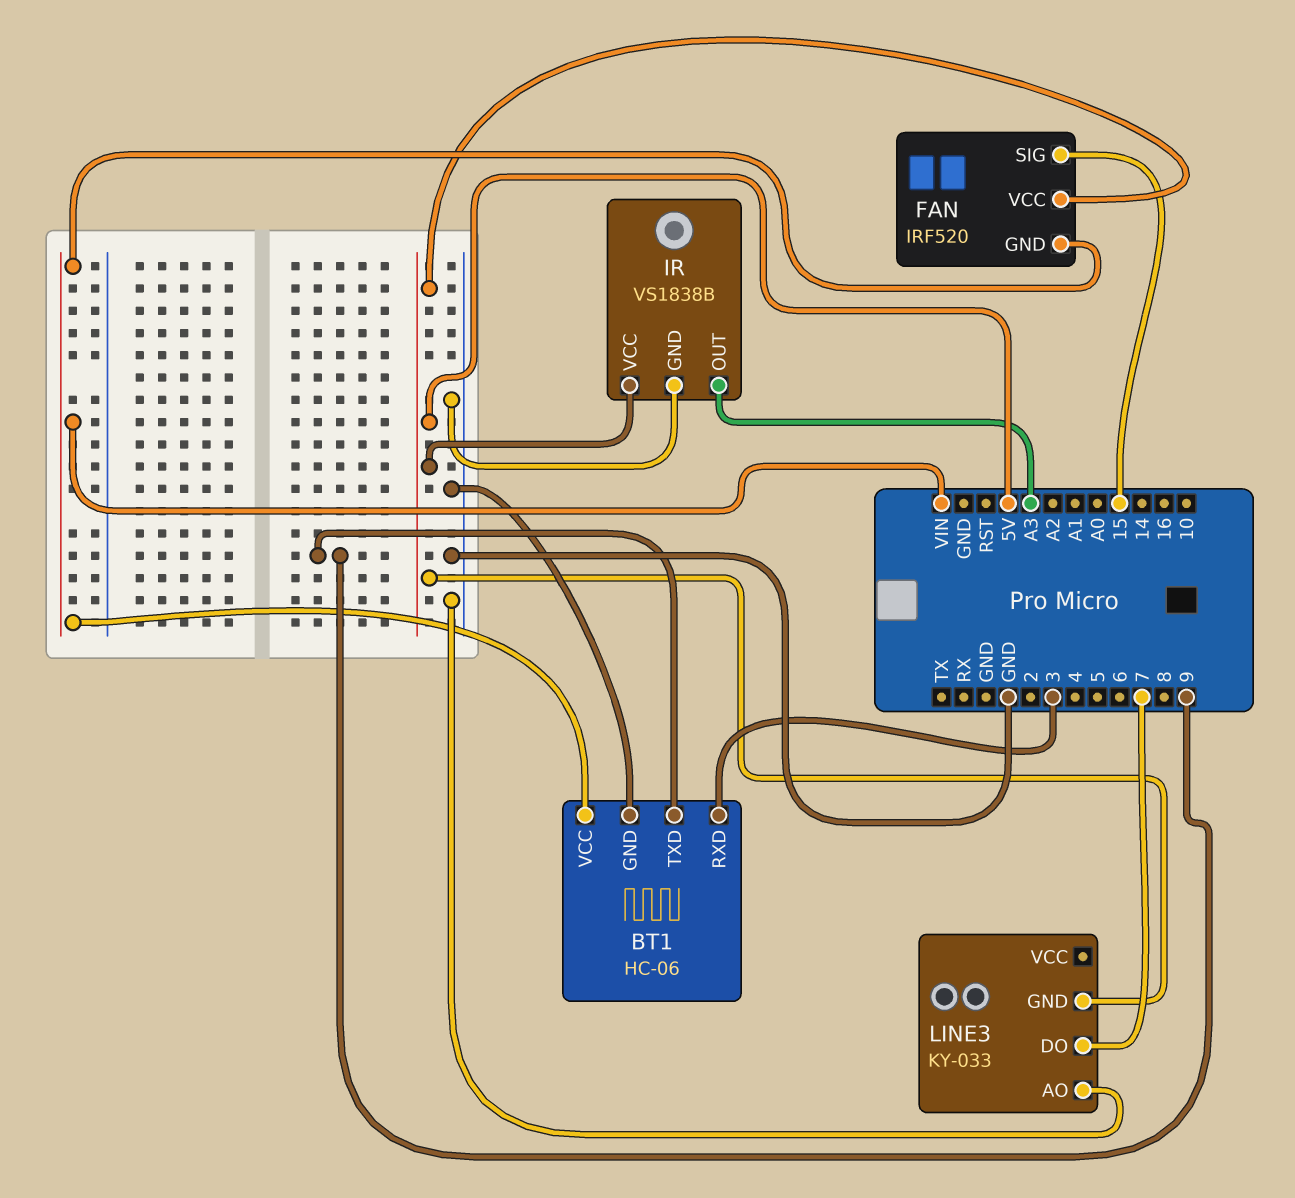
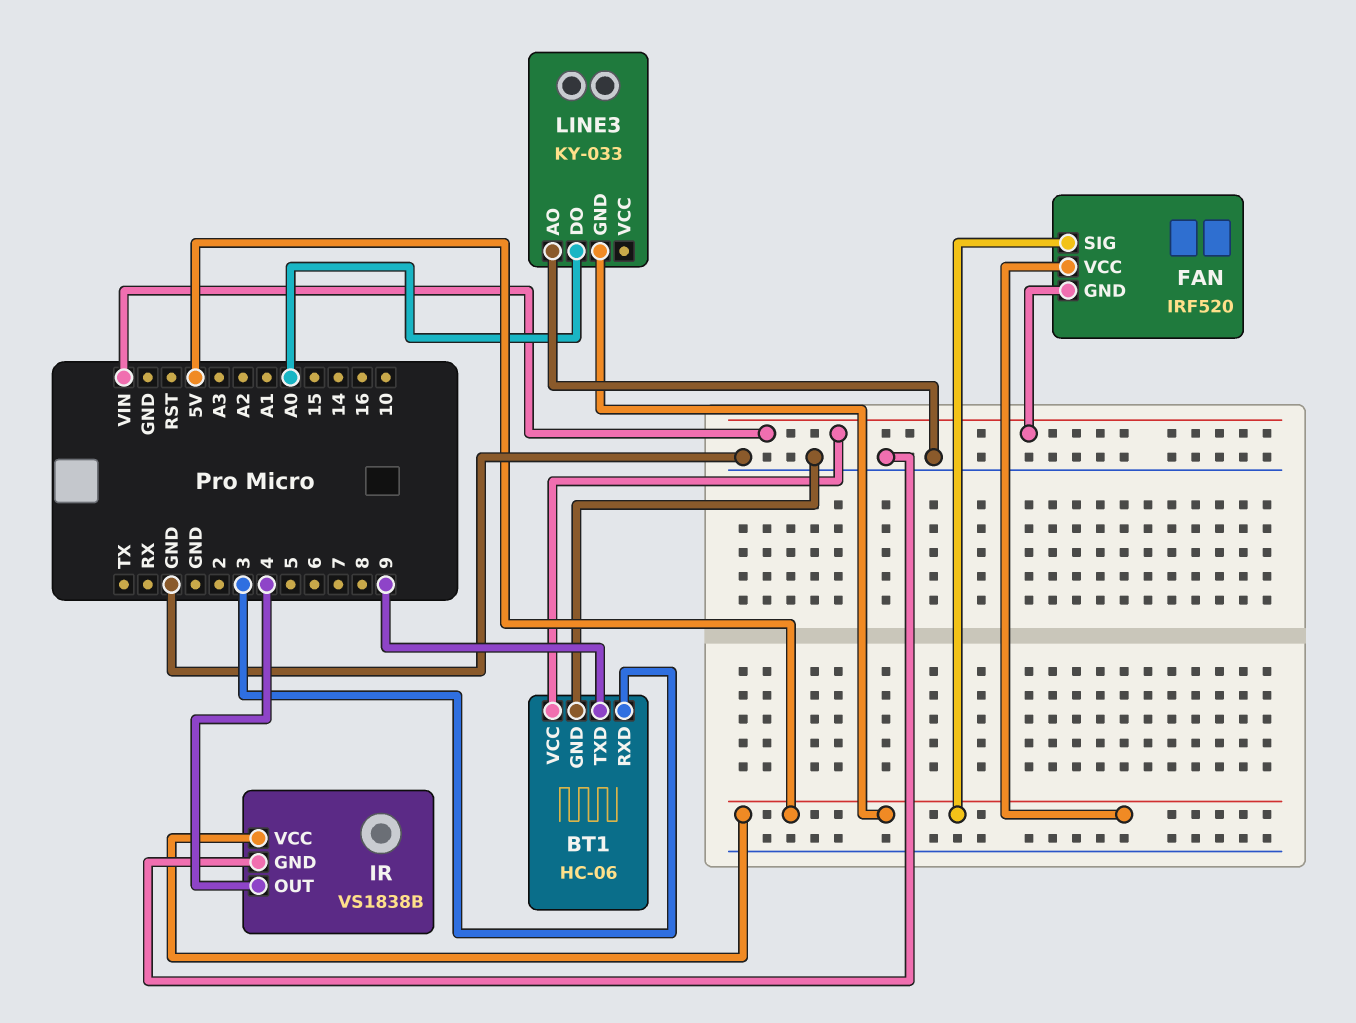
FAN pin SIG: 15 -> 5V
IR pin OUT: A3 -> 4
LINE3 pin DO: 7 -> A0

